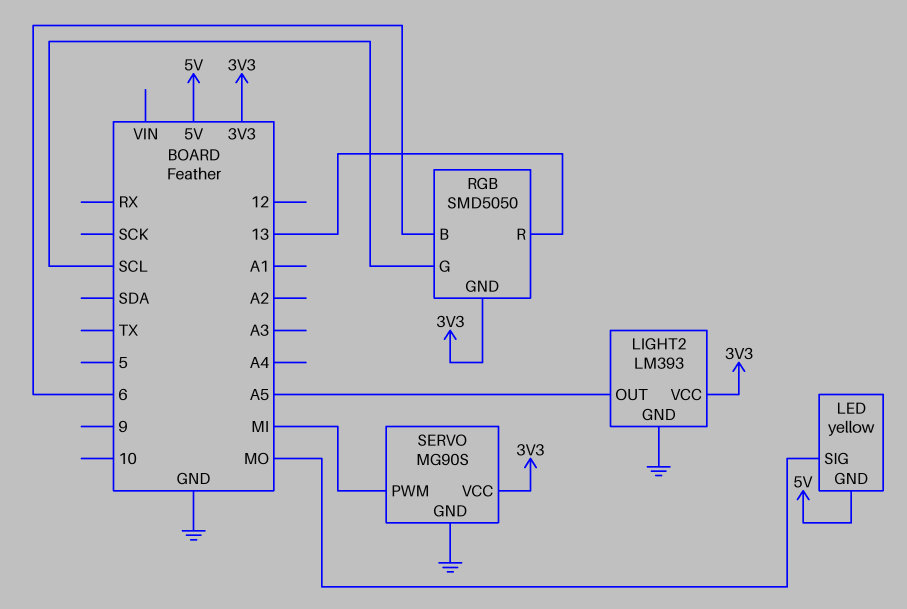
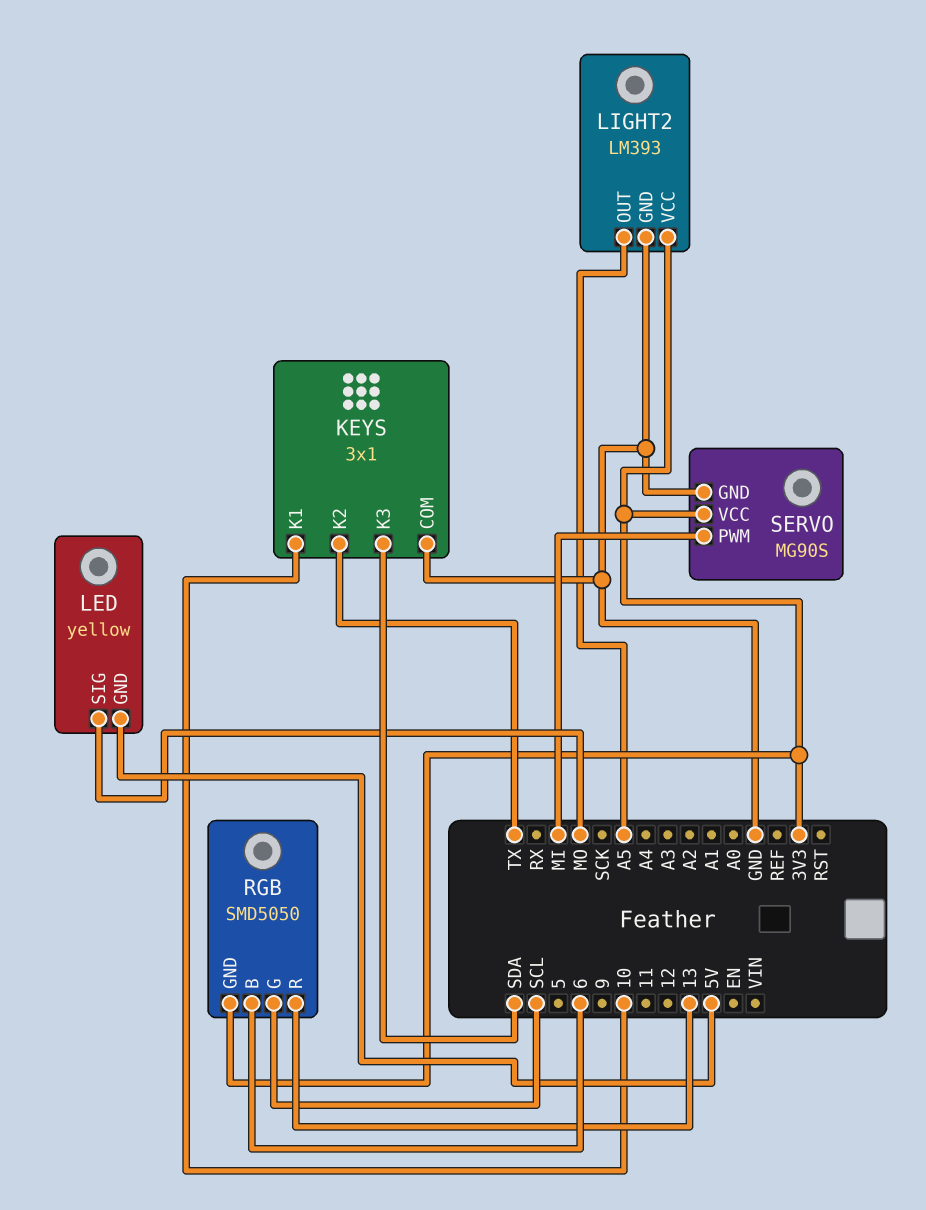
KEYS: none -> 3x1
KEYS pin COM: none -> GND
KEYS pin K1: none -> 10
KEYS pin K2: none -> TX
KEYS pin K3: none -> SDA

